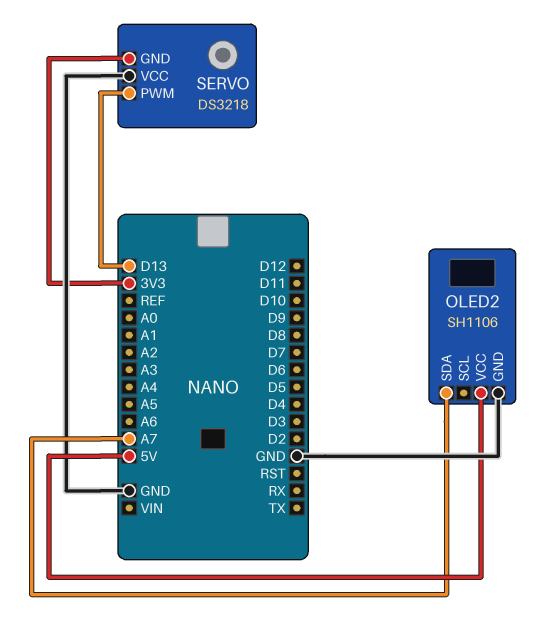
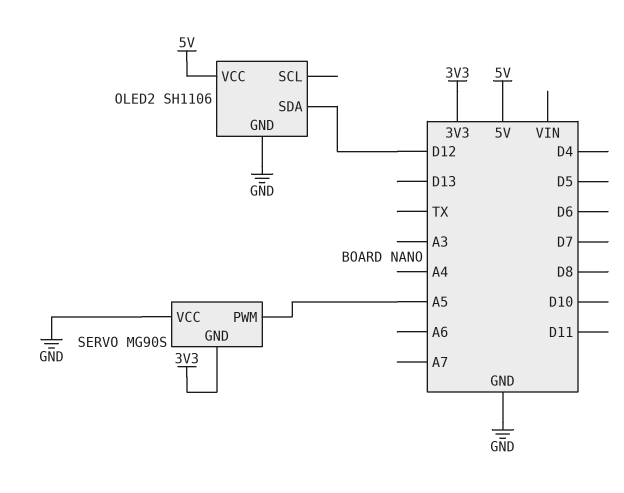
OLED2 pin SDA: A7 -> D12
SERVO: DS3218 -> MG90S
SERVO pin PWM: D13 -> A5

